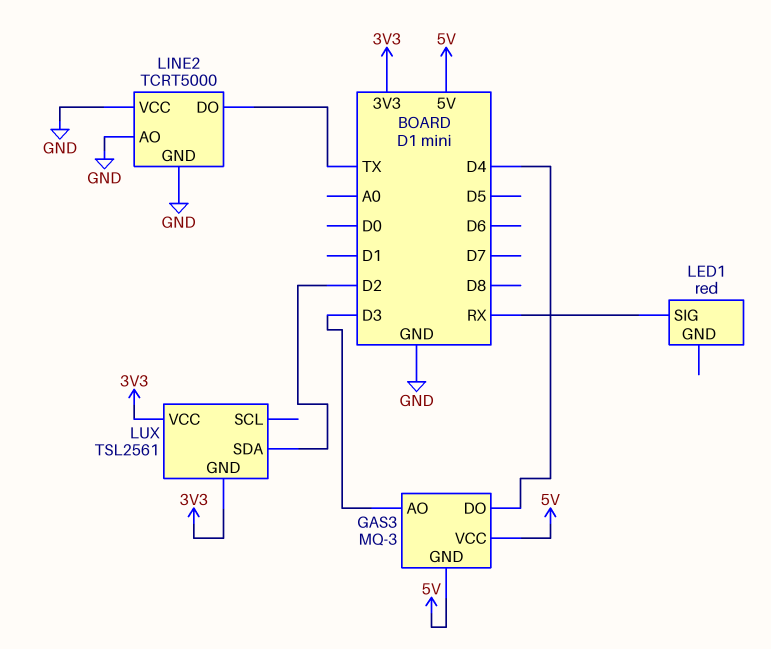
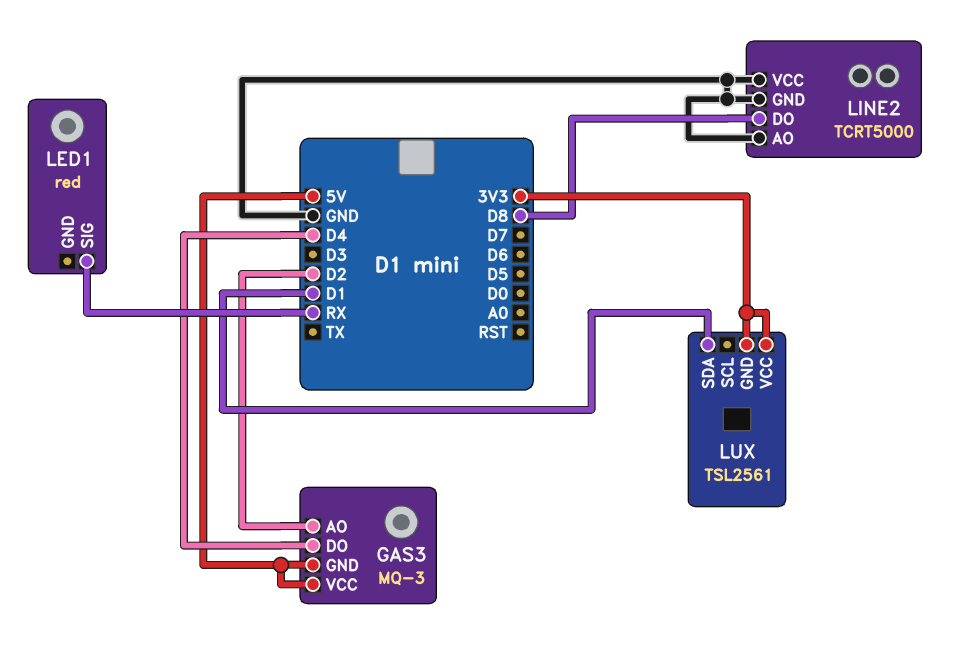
GAS3 pin AO: D3 -> D2
LINE2 pin DO: TX -> D8
LUX pin SDA: D2 -> D1

